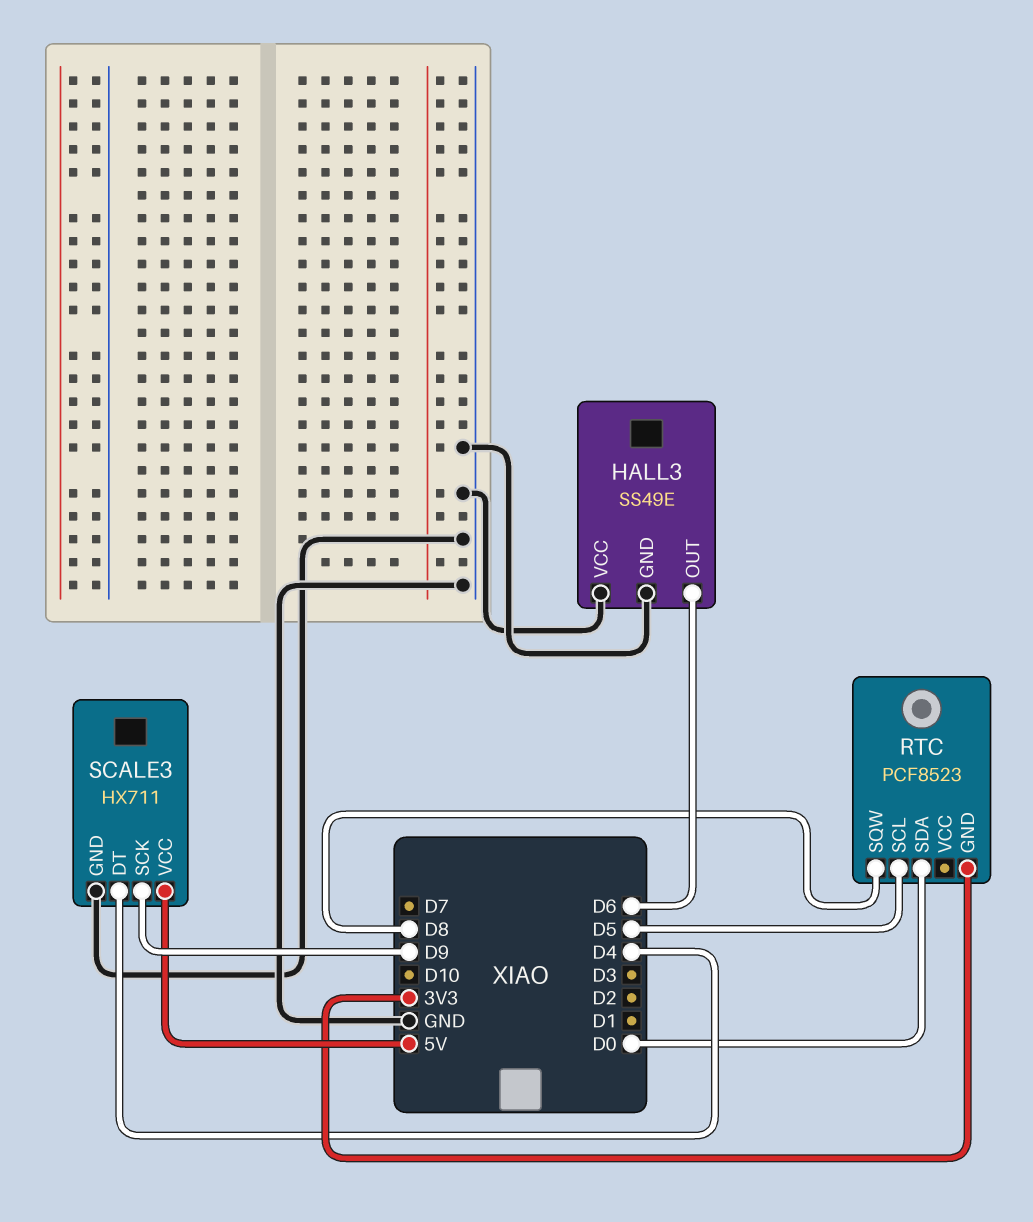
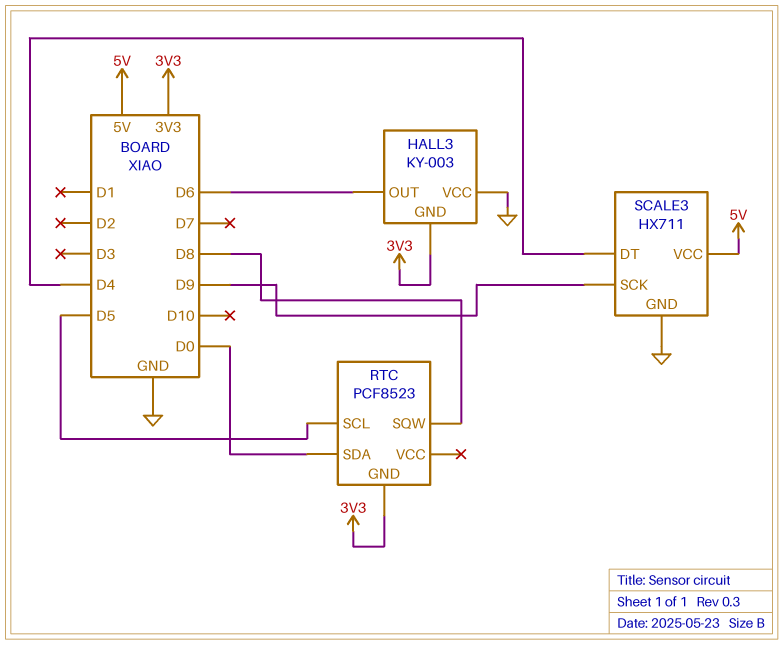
HALL3: SS49E -> KY-003
HALL3 pin GND: GND -> 3V3

